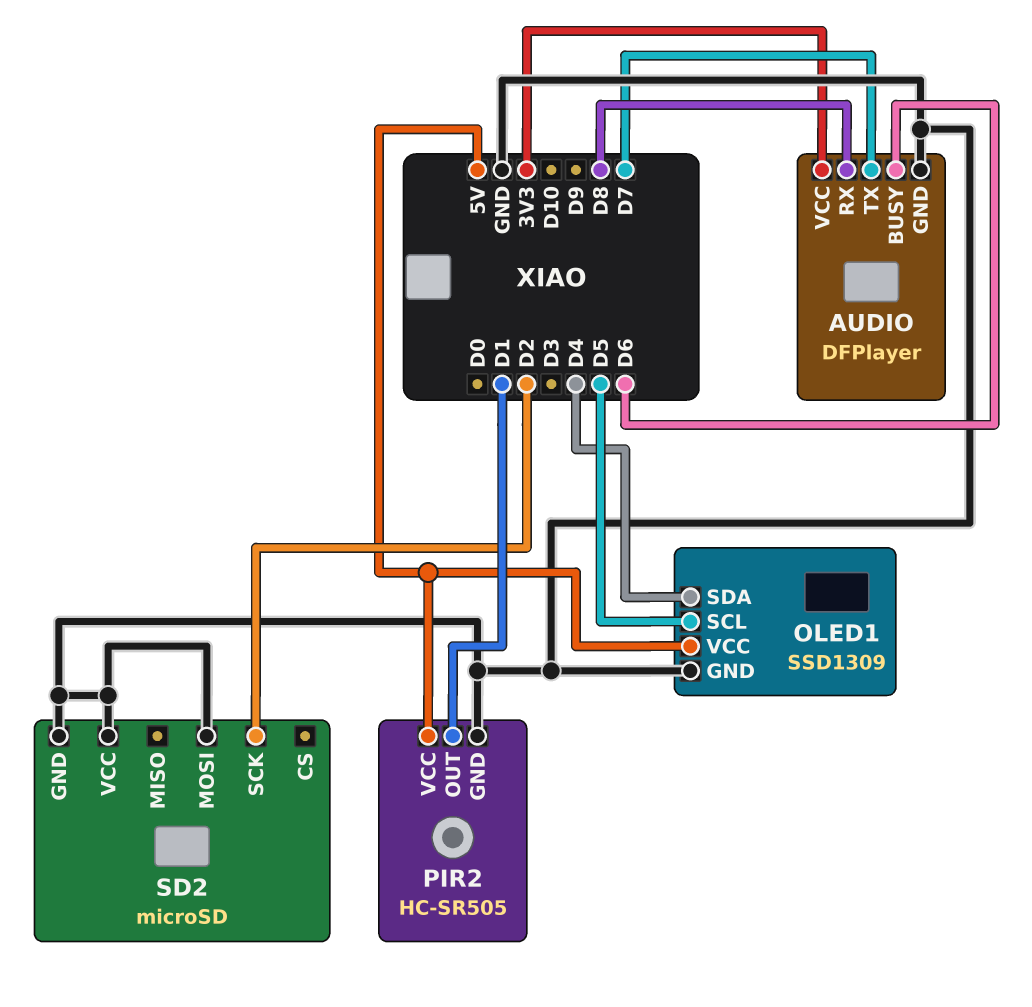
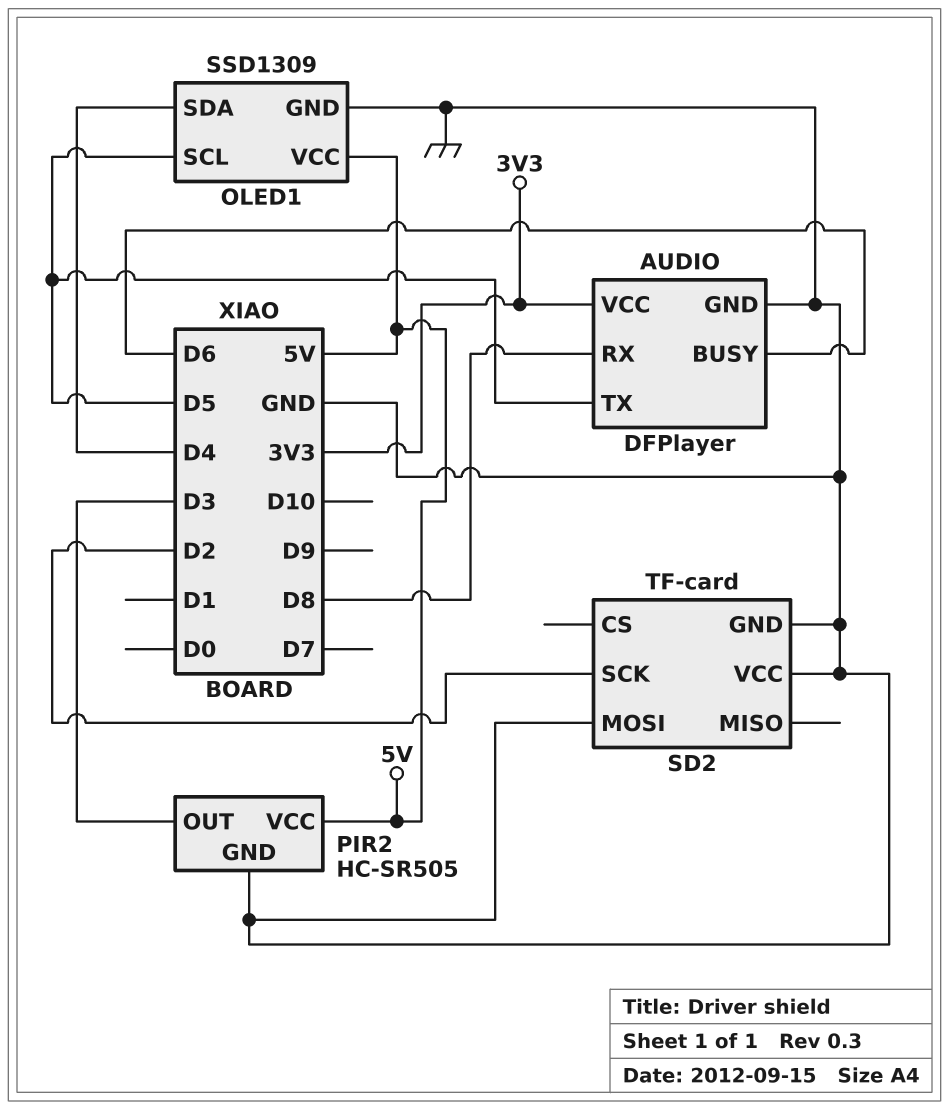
AUDIO pin TX: D7 -> D5
PIR2 pin OUT: D1 -> D3
SD2: microSD -> TF-card

